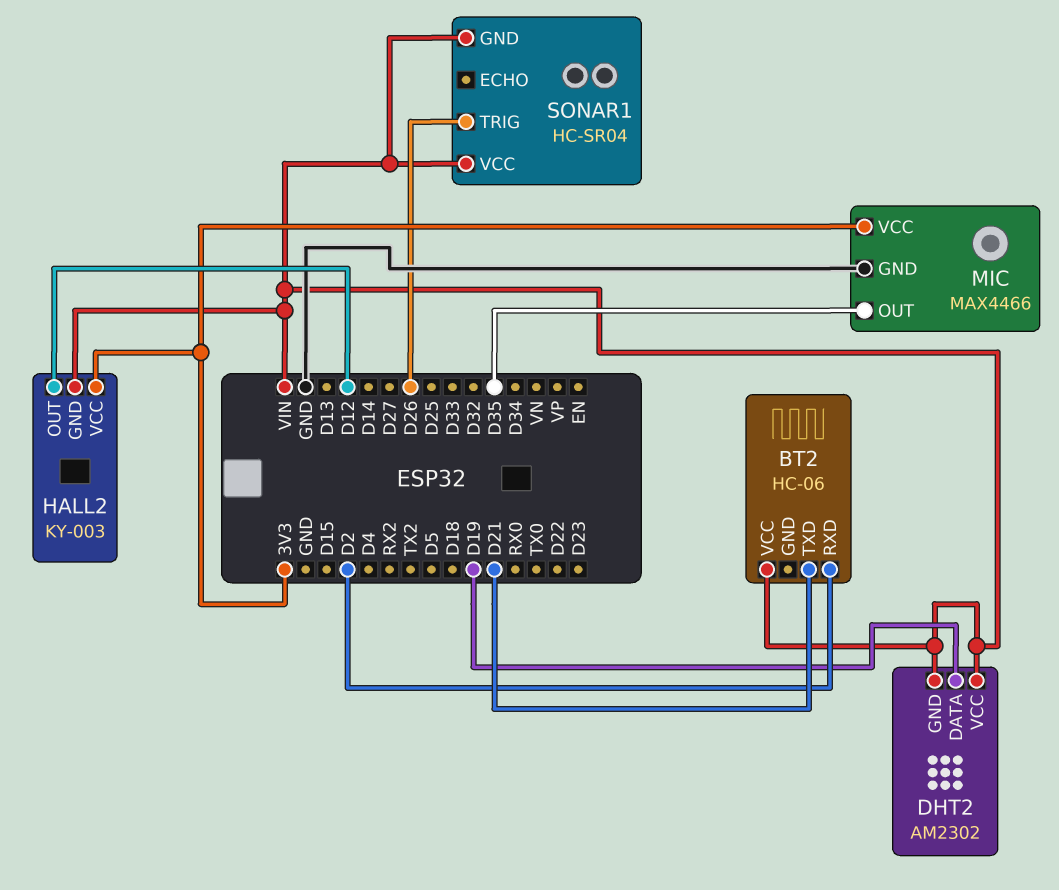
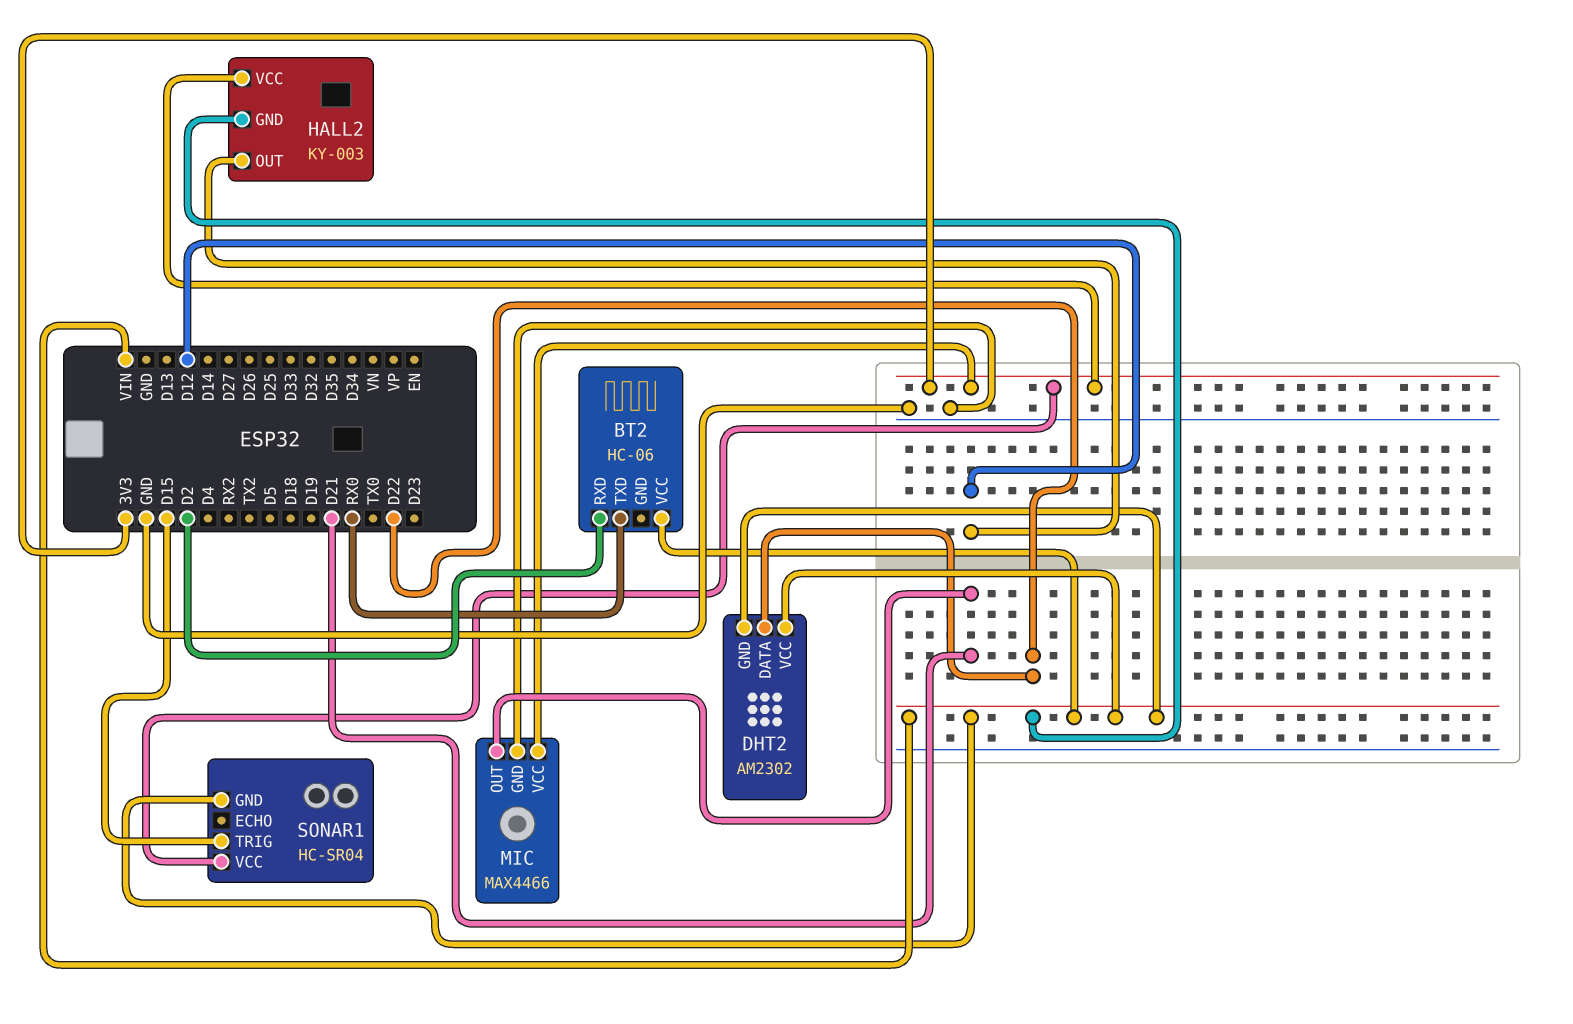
BT2 pin TXD: D21 -> RX0
DHT2 pin DATA: D19 -> D22
MIC pin OUT: D35 -> D21
SONAR1 pin TRIG: D26 -> D15
SONAR1 pin VCC: VIN -> 3V3

